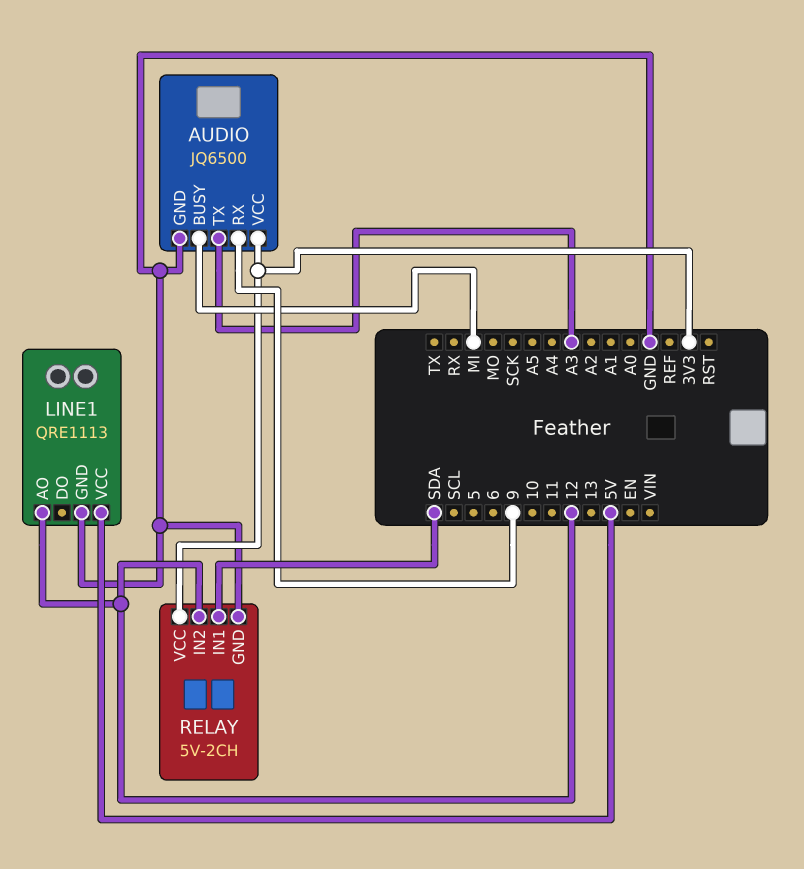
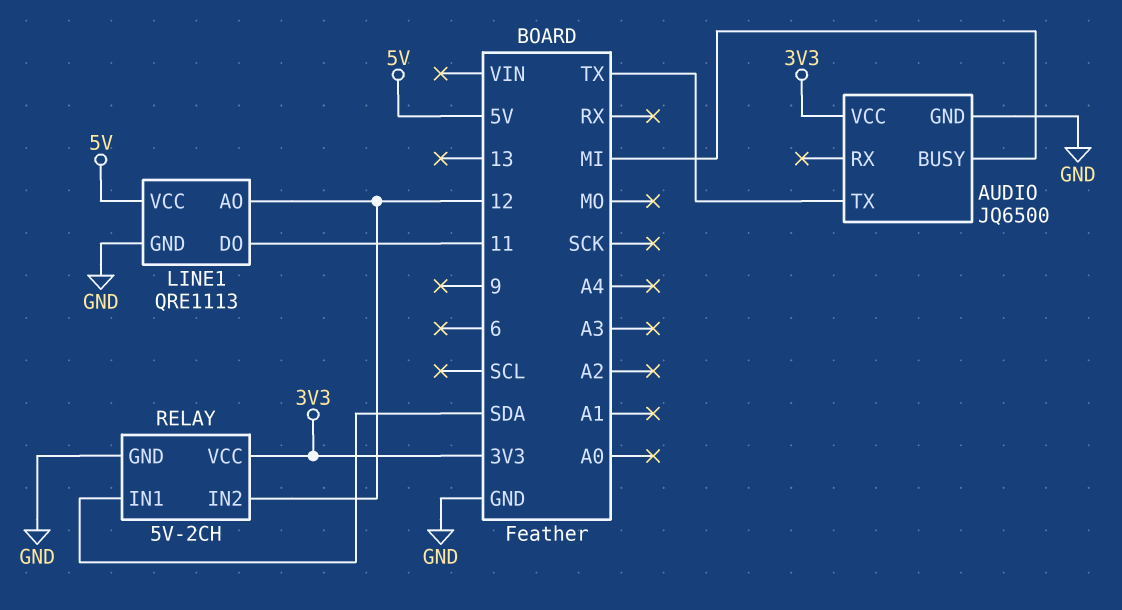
AUDIO pin RX: 9 -> none
AUDIO pin TX: A3 -> TX
LINE1 pin DO: none -> 11

